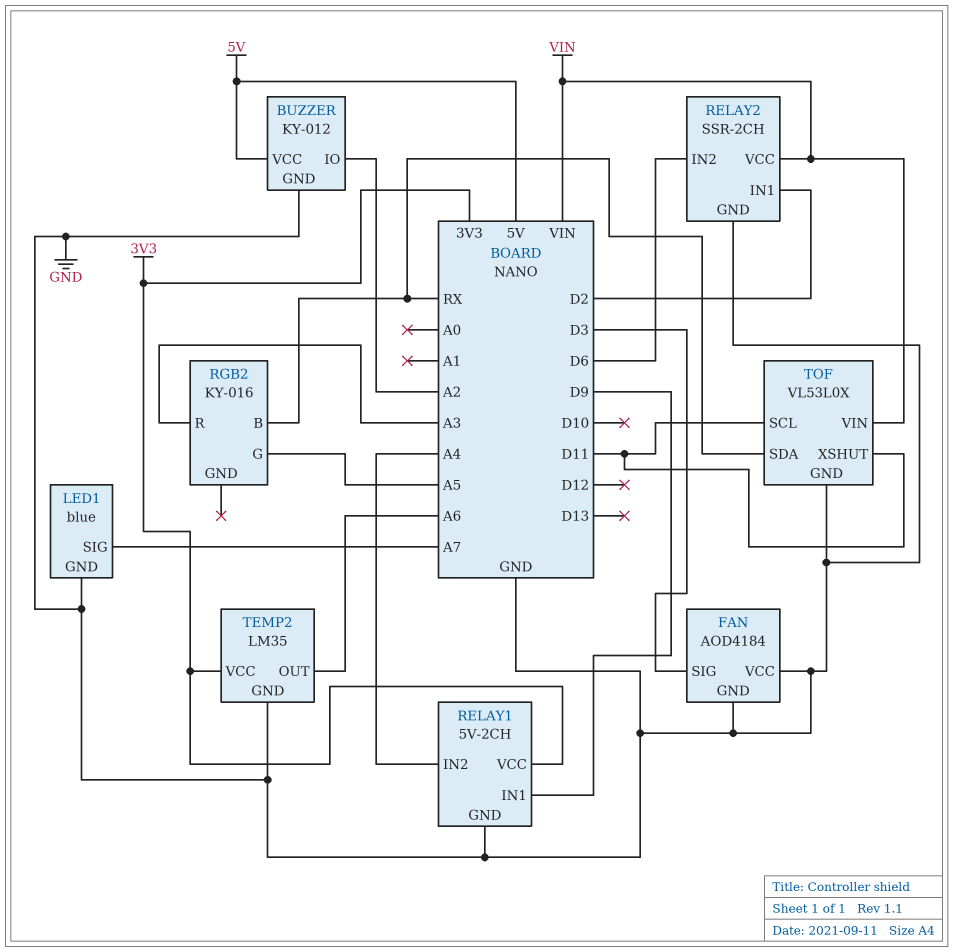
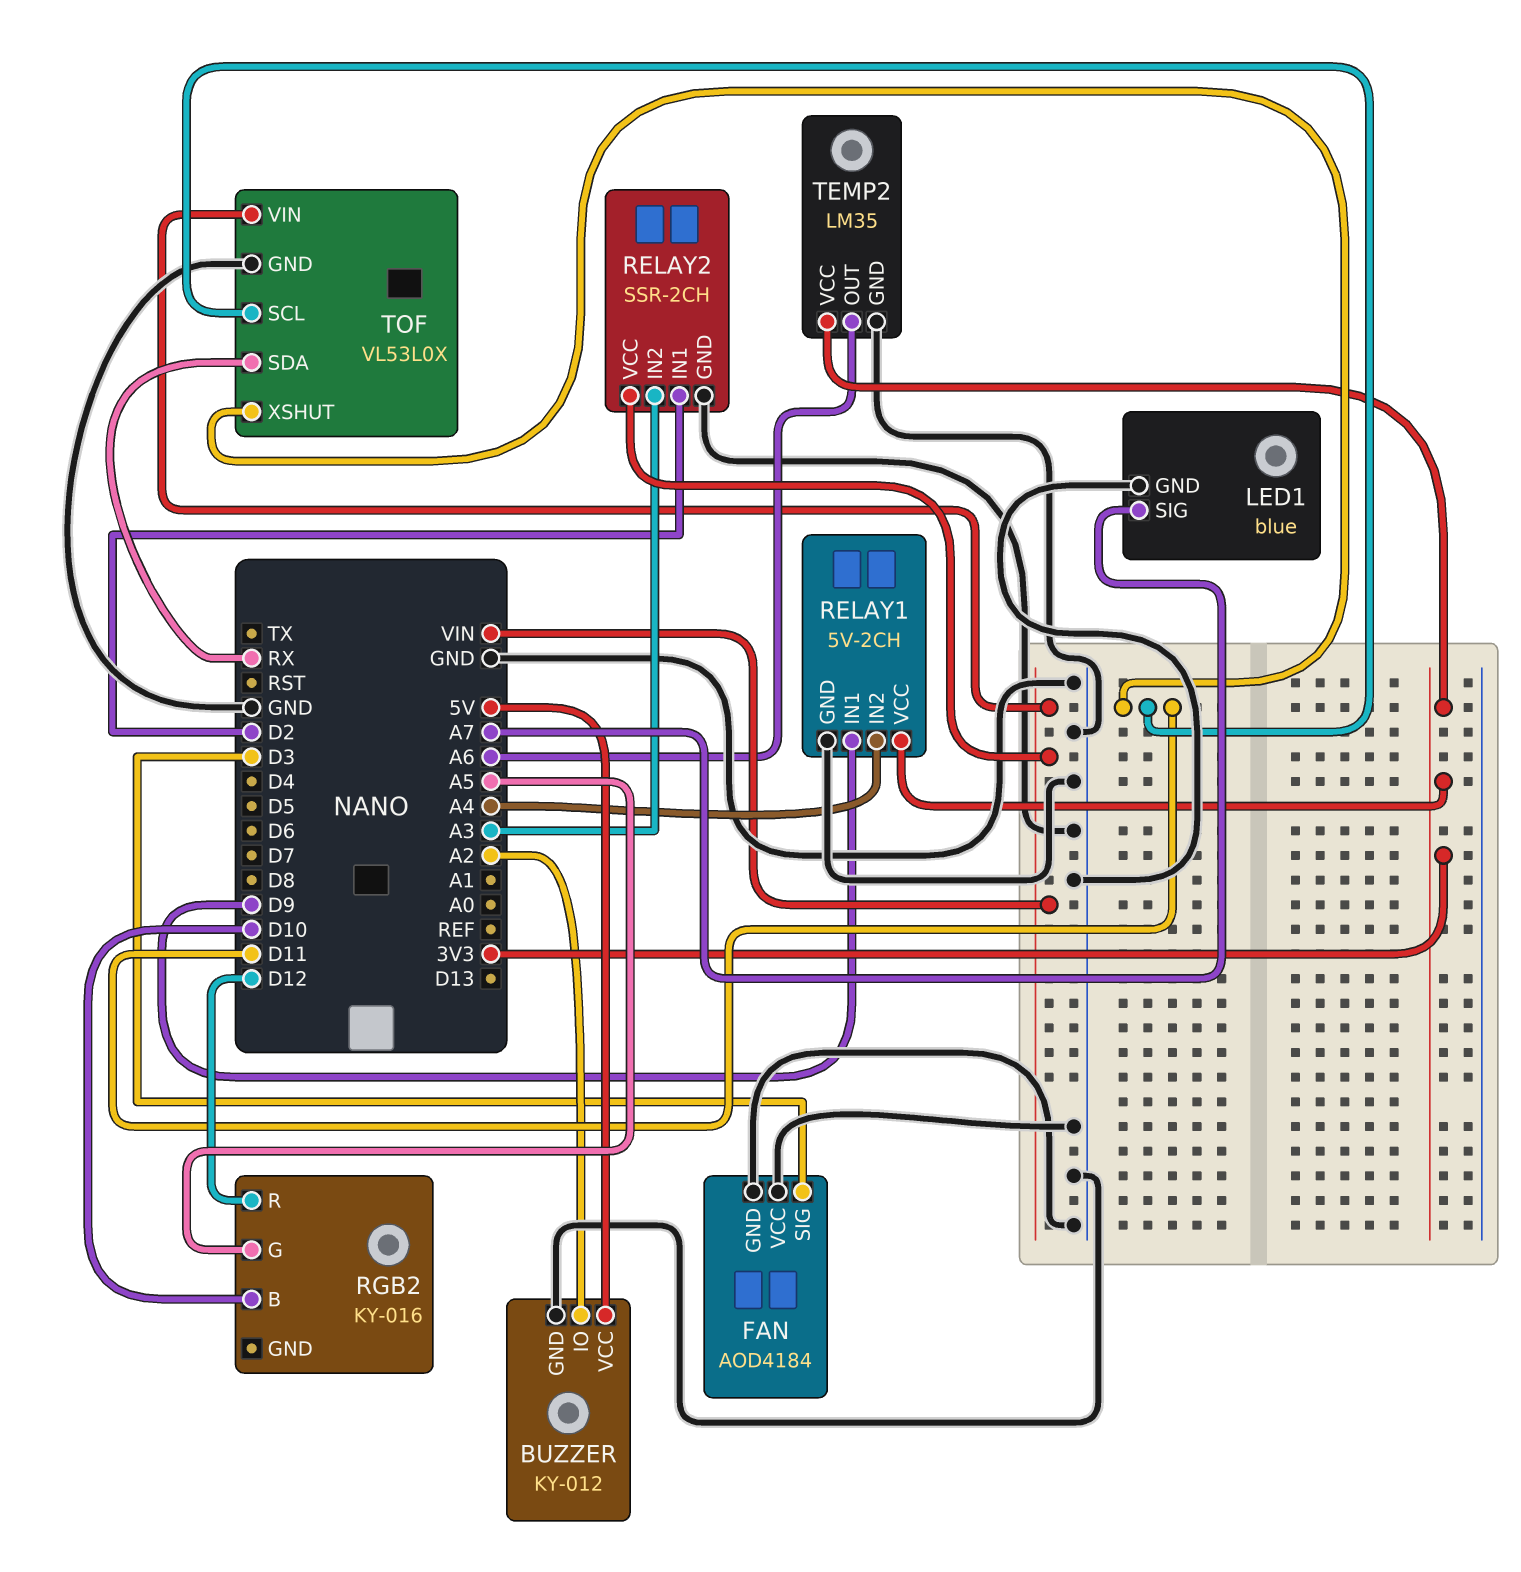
RELAY2 pin IN2: D6 -> A3
RGB2 pin B: RX -> D10
RGB2 pin R: A3 -> D12

